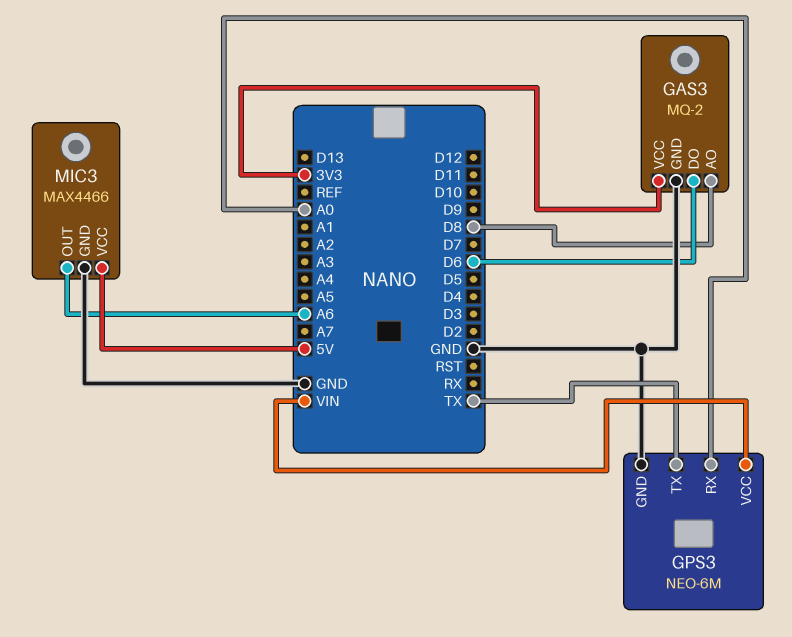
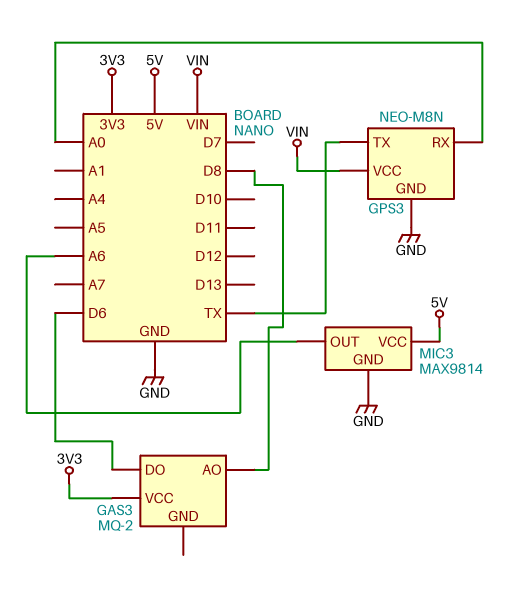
GAS3 pin GND: GND -> none
GPS3: NEO-6M -> NEO-M8N
MIC3: MAX4466 -> MAX9814

